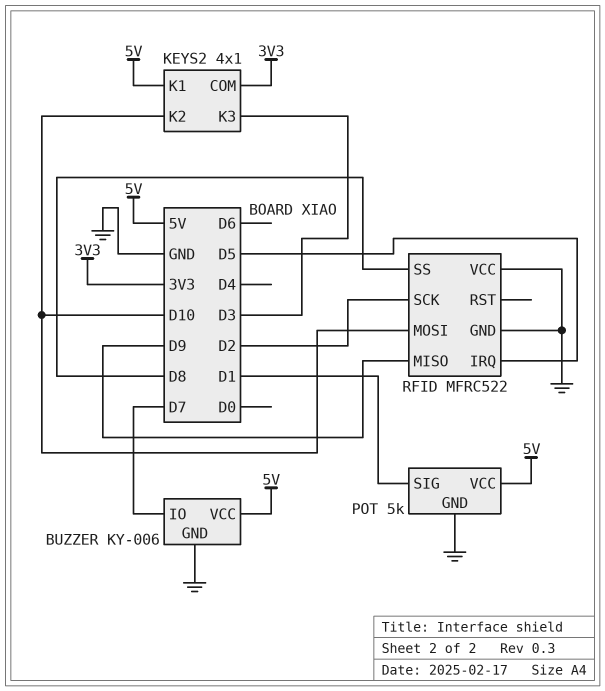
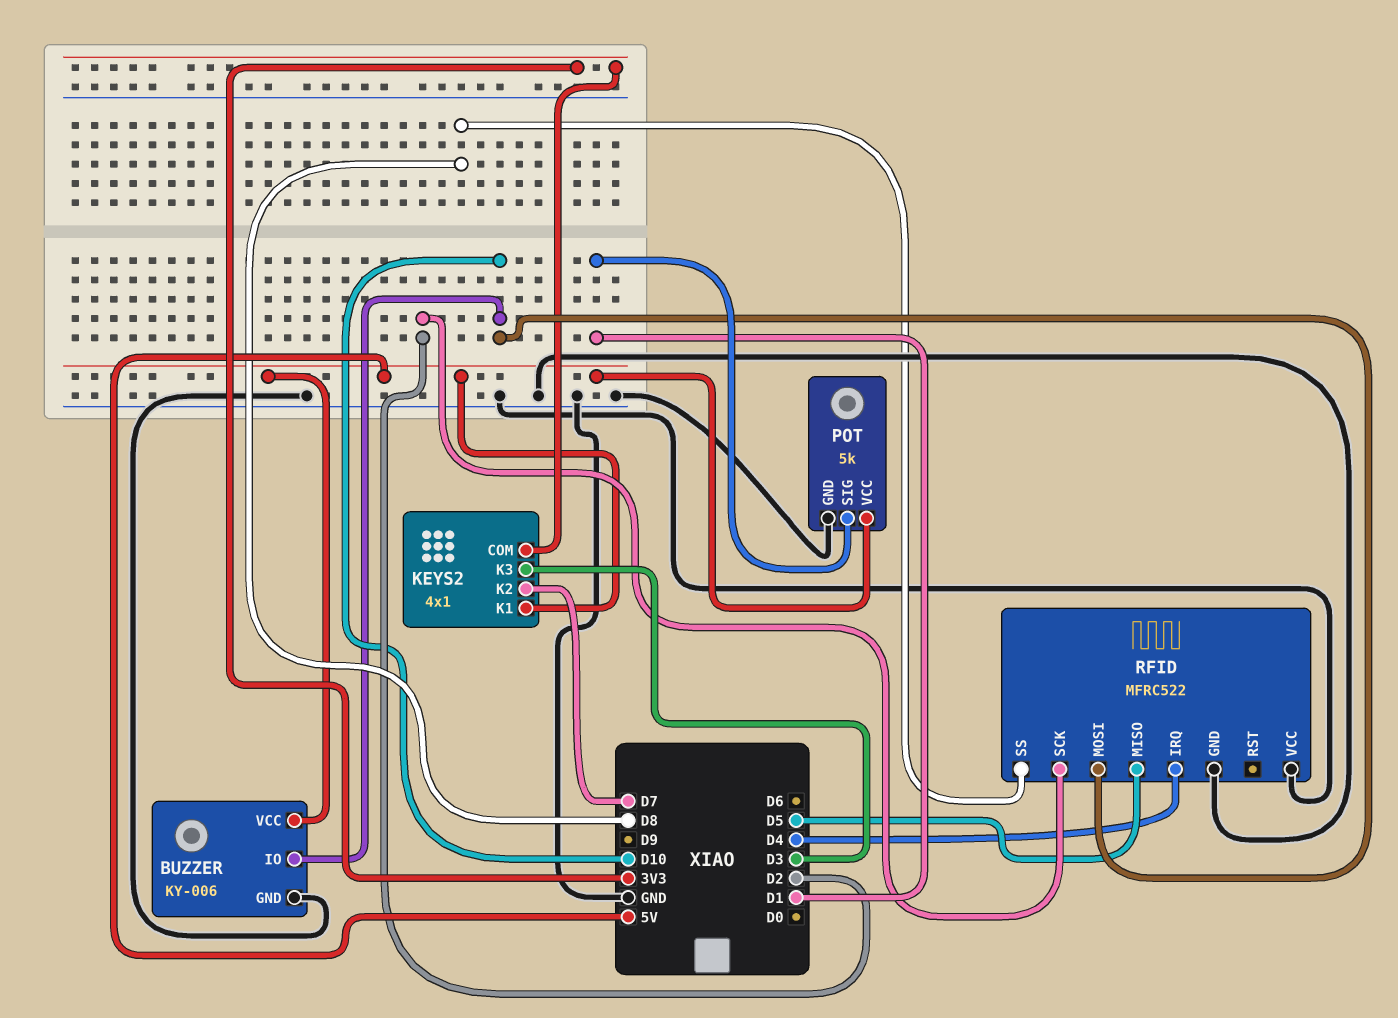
BUZZER pin IO: D7 -> D10
KEYS2 pin K2: D10 -> D7
RFID pin IRQ: D5 -> D4
RFID pin MISO: D9 -> D5

